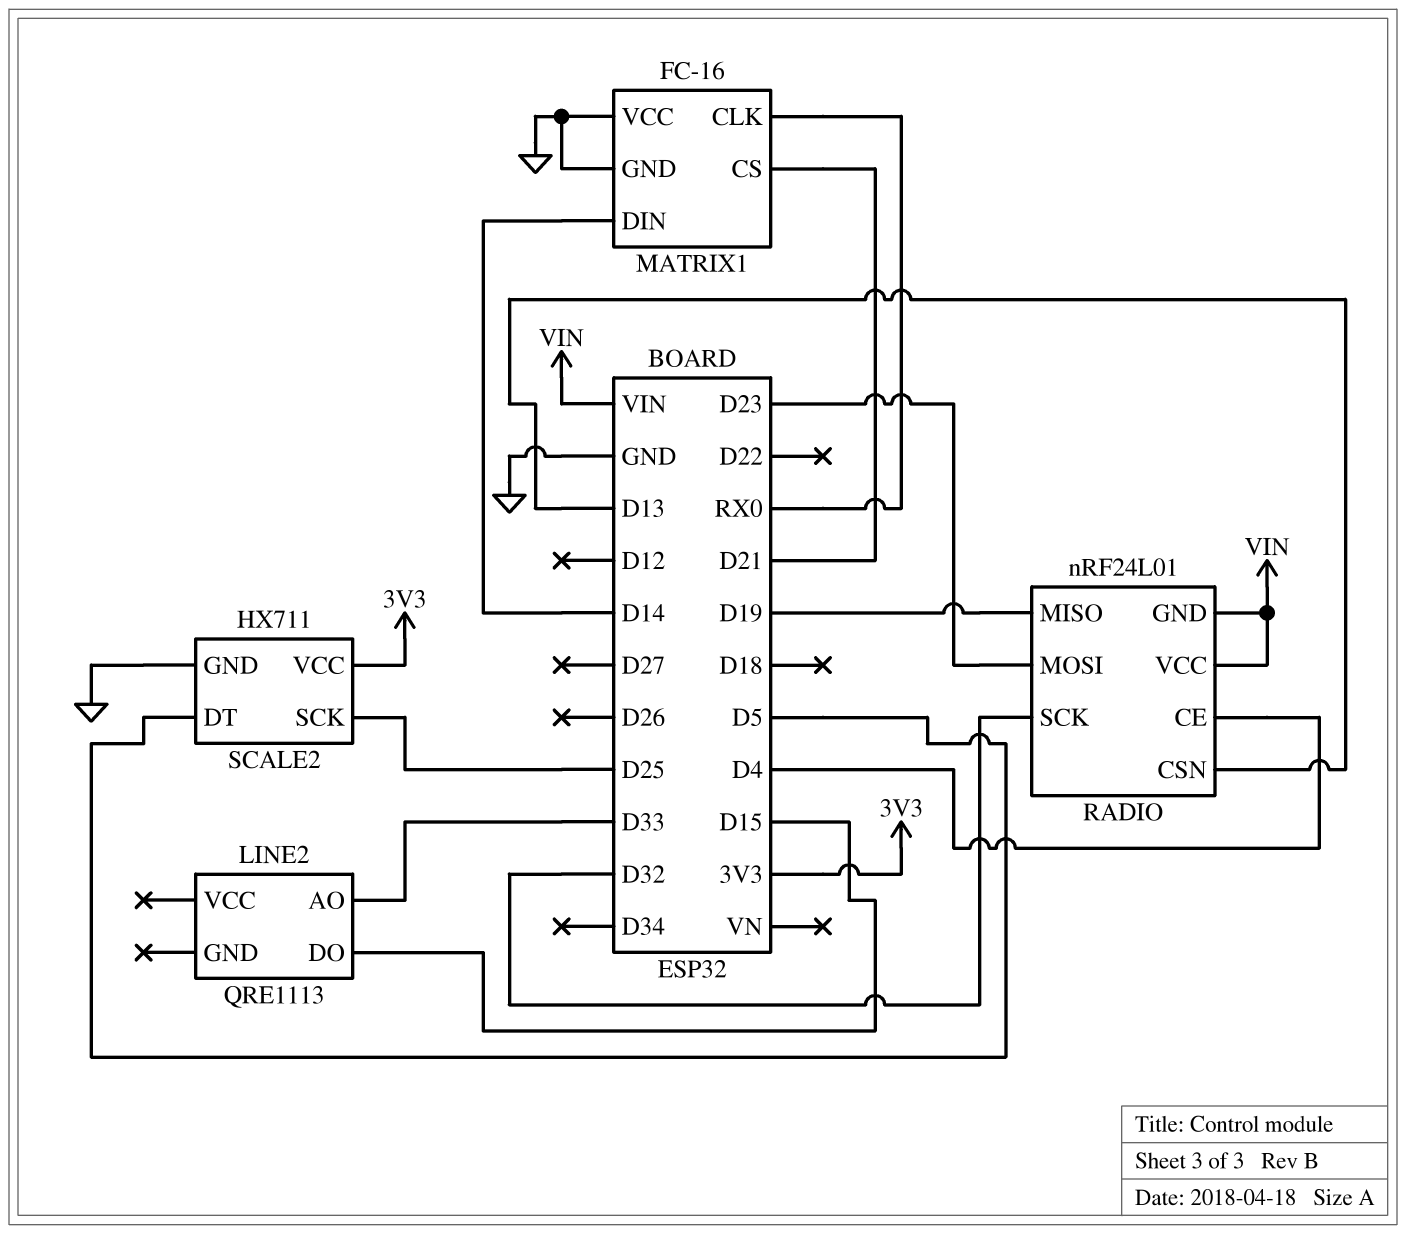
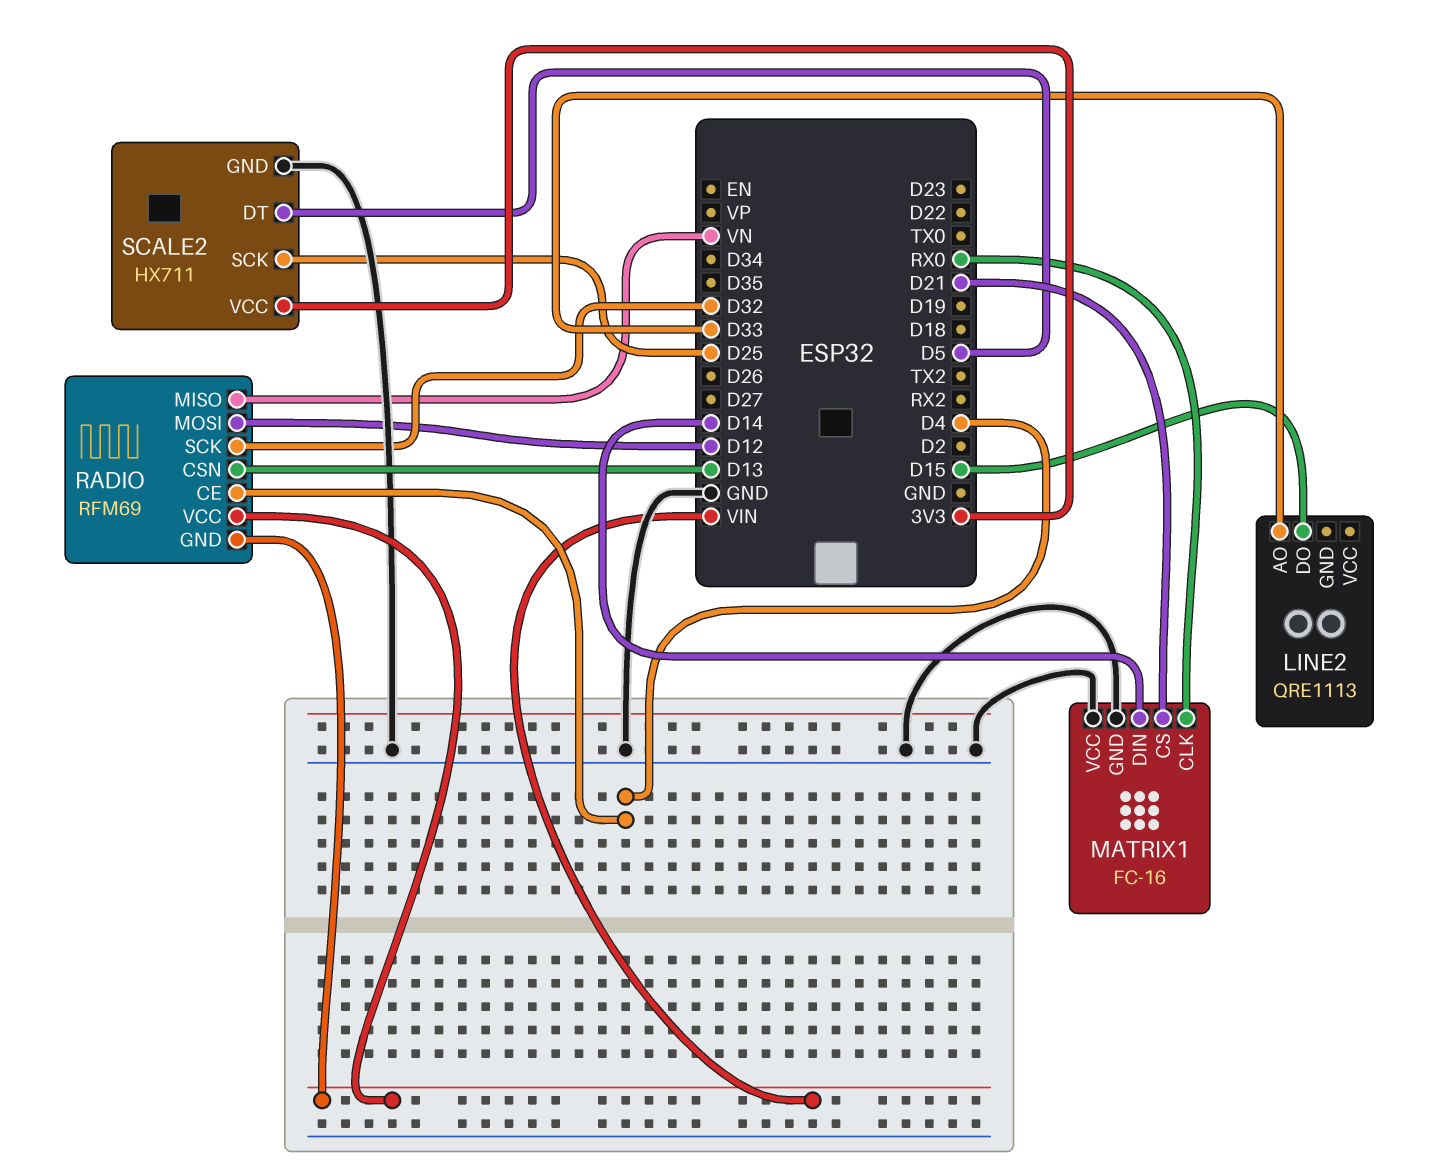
RADIO: nRF24L01 -> RFM69
RADIO pin MISO: D19 -> VN
RADIO pin MOSI: D23 -> D12

